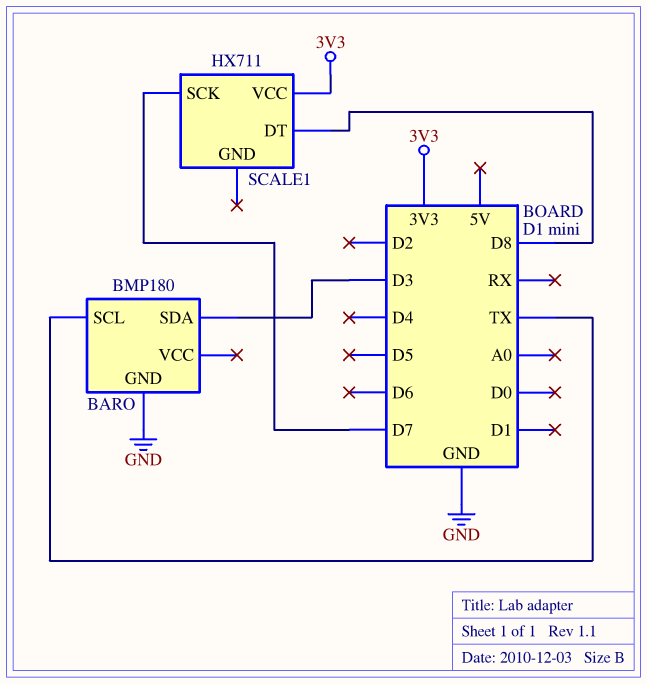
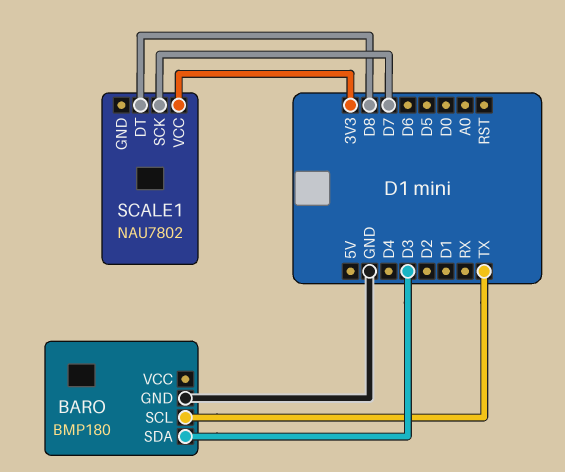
SCALE1: HX711 -> NAU7802

